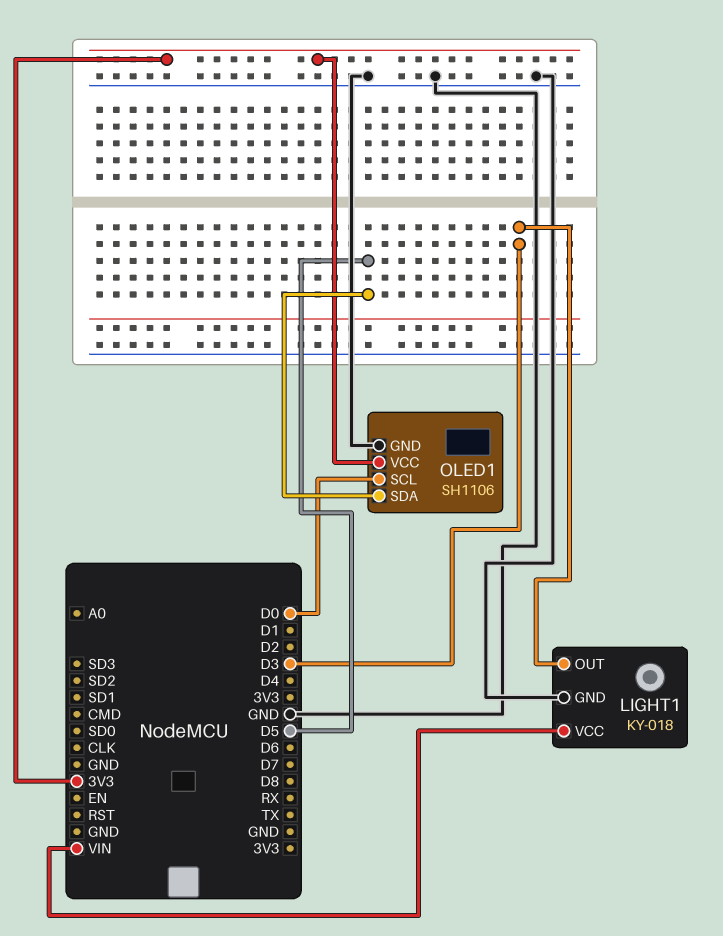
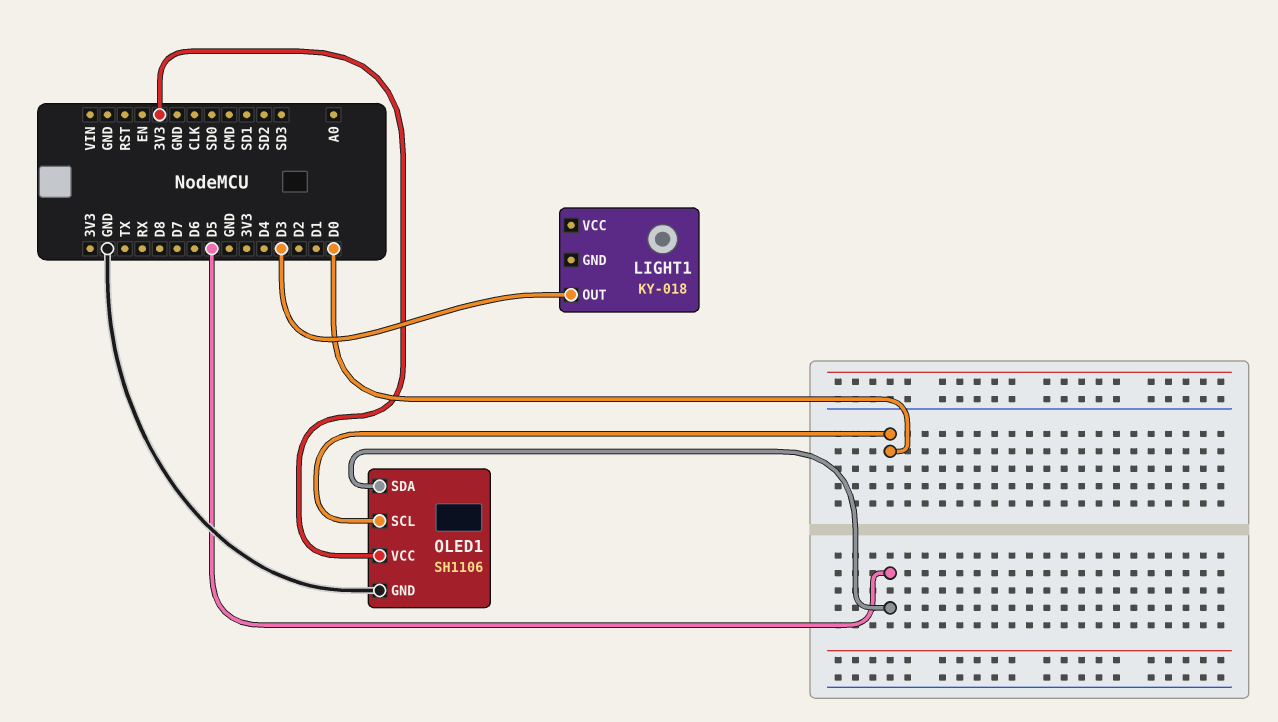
LIGHT1 pin GND: GND -> none
LIGHT1 pin VCC: VIN -> none

